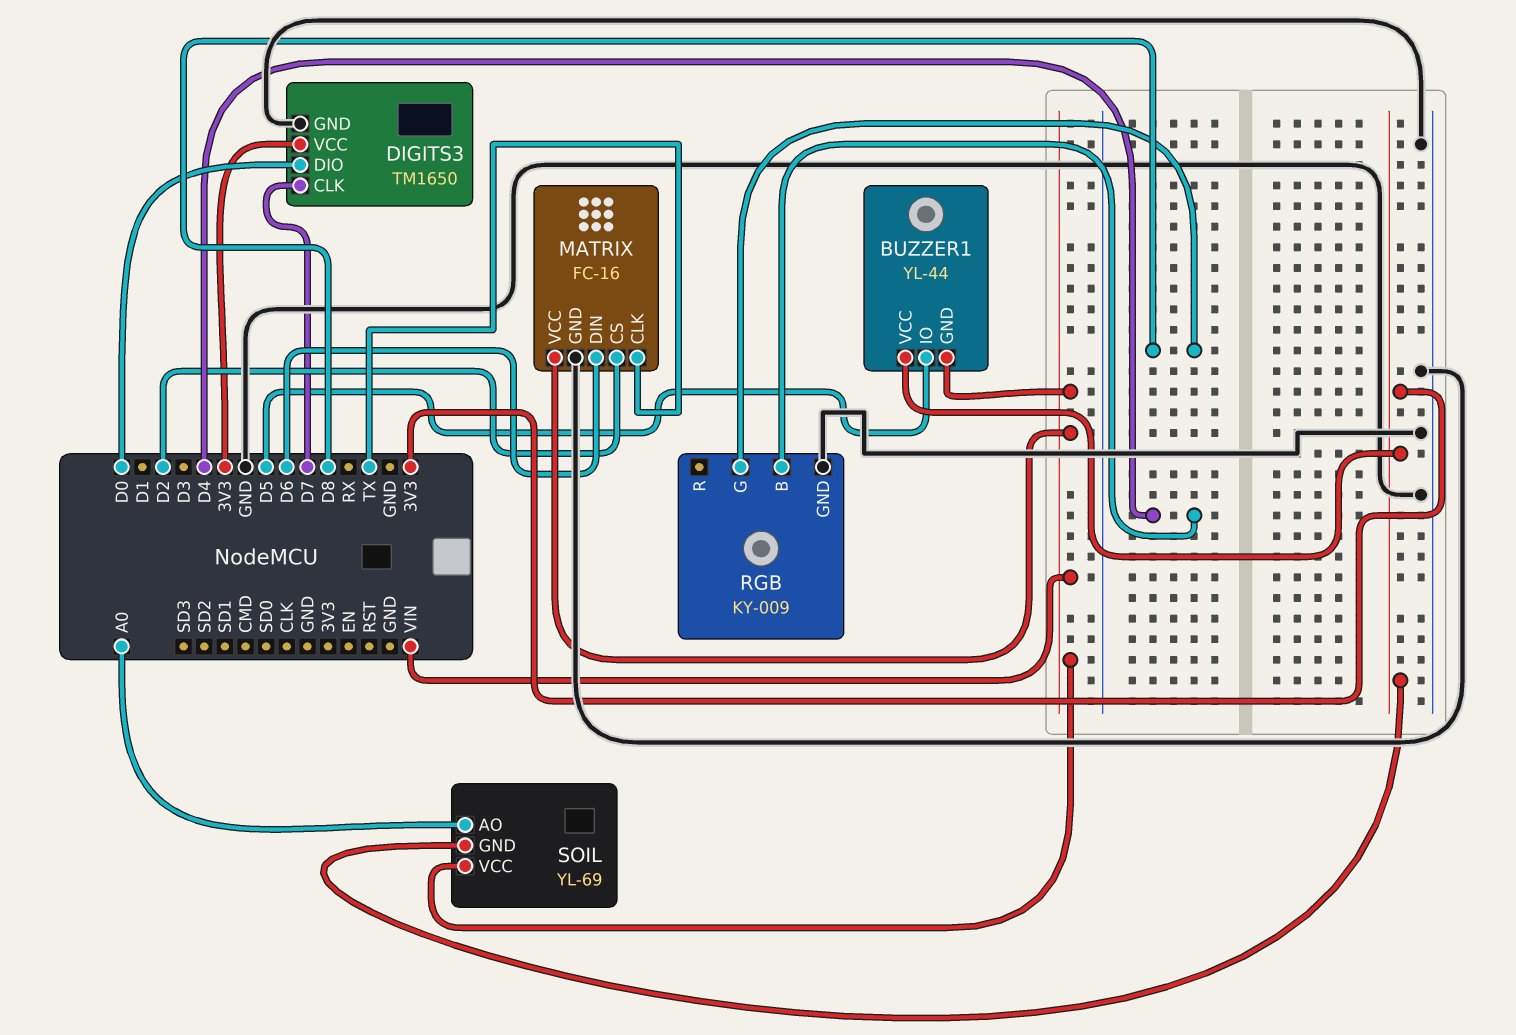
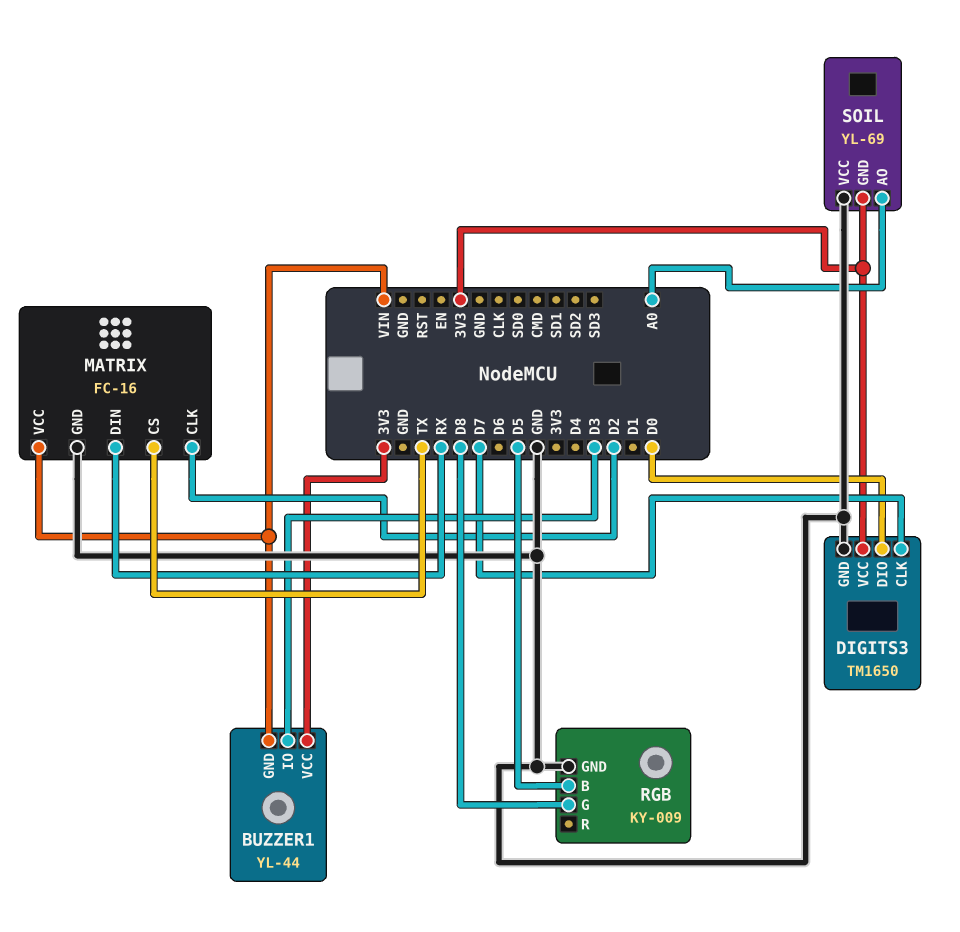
BUZZER1 pin IO: D5 -> D3
MATRIX pin CLK: TX -> D2
MATRIX pin CS: D2 -> TX
MATRIX pin DIN: D6 -> RX
RGB pin B: D4 -> D5
SOIL pin VCC: VIN -> GND

